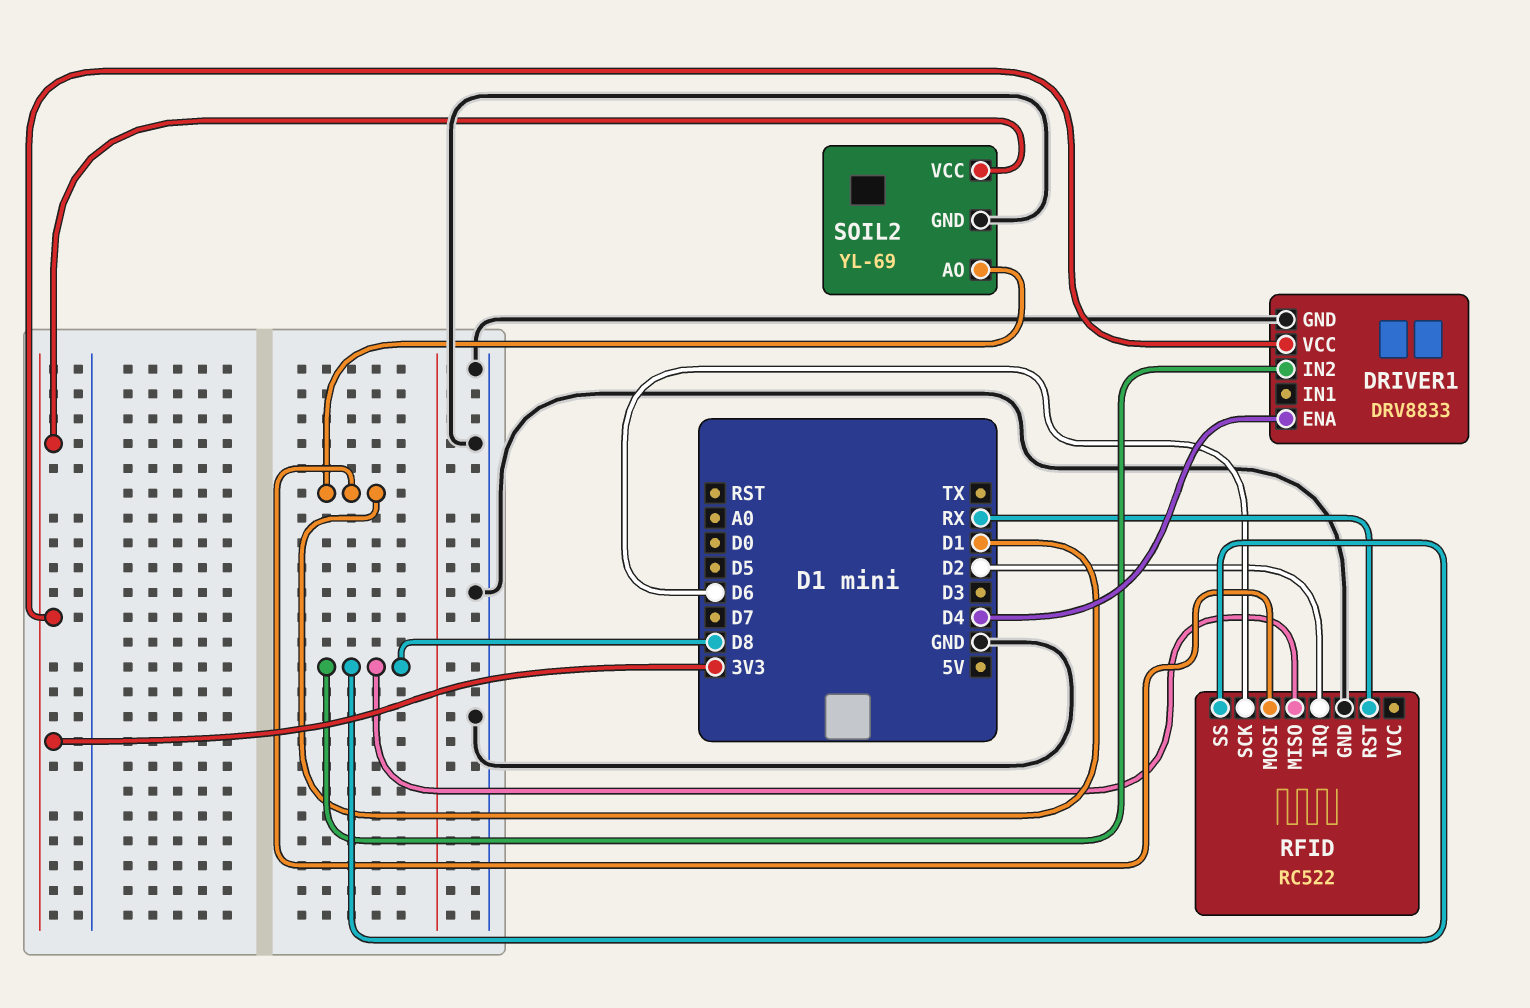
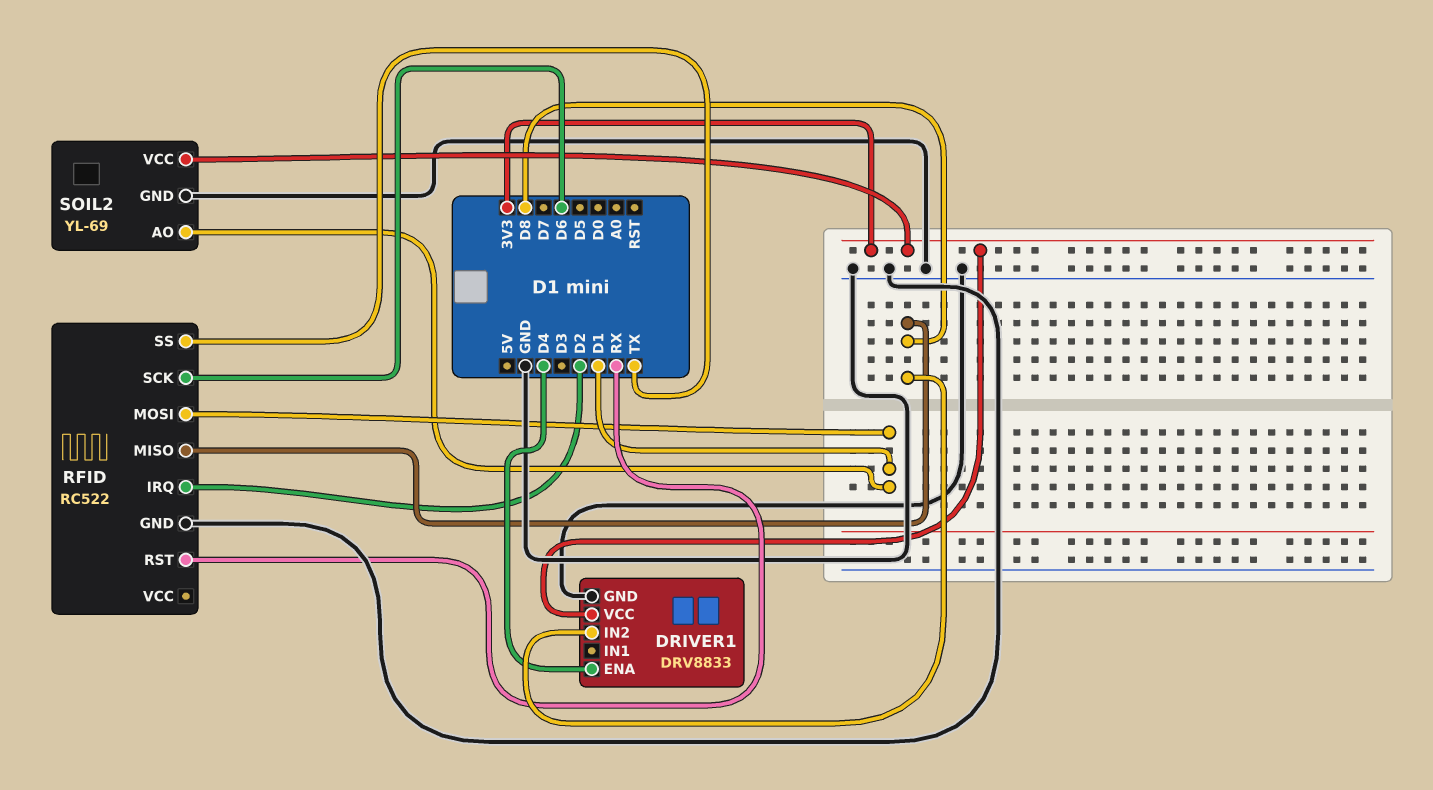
RFID pin SS: D8 -> TX

